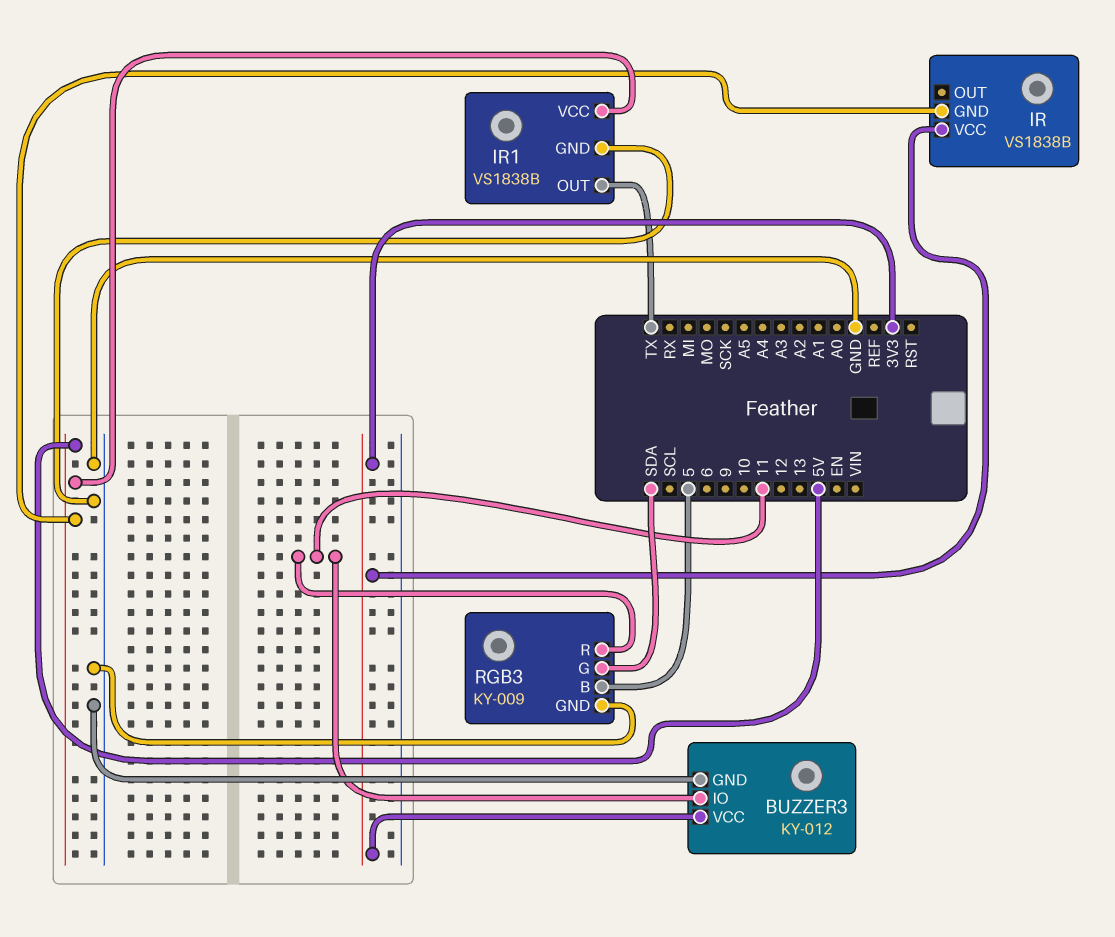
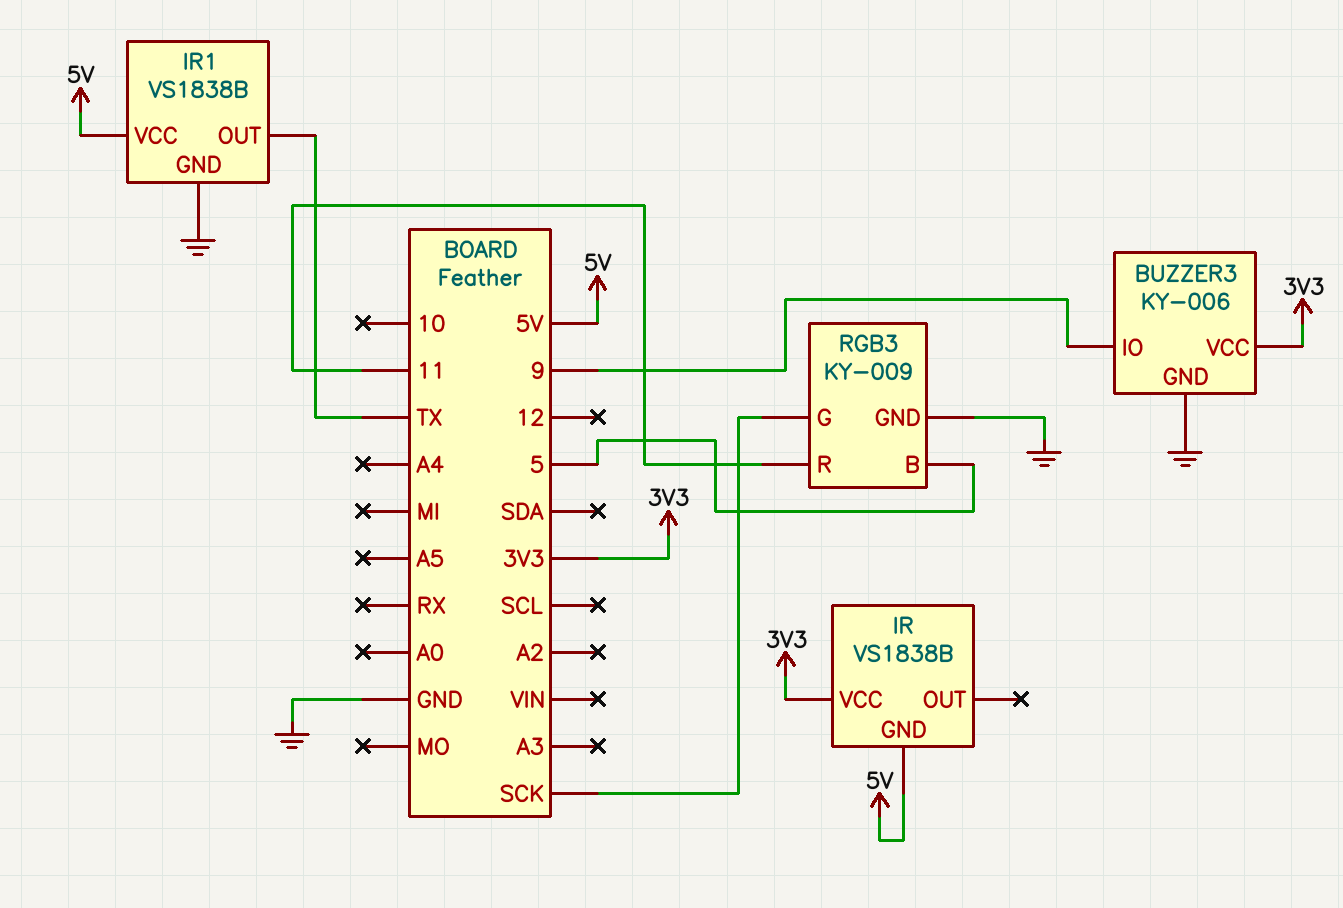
BUZZER3: KY-012 -> KY-006
BUZZER3 pin IO: 11 -> 9
RGB3 pin G: SDA -> SCK

